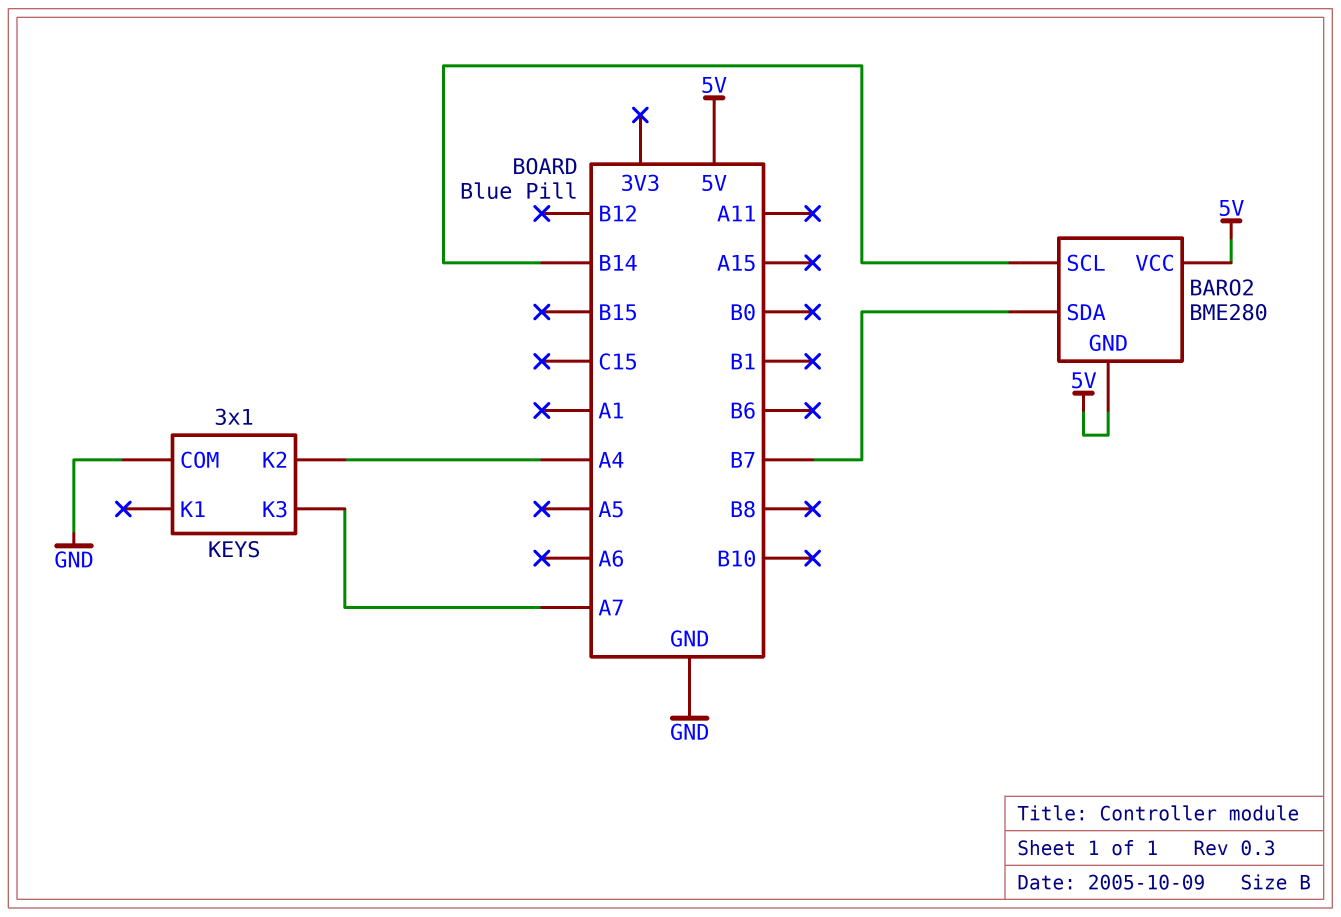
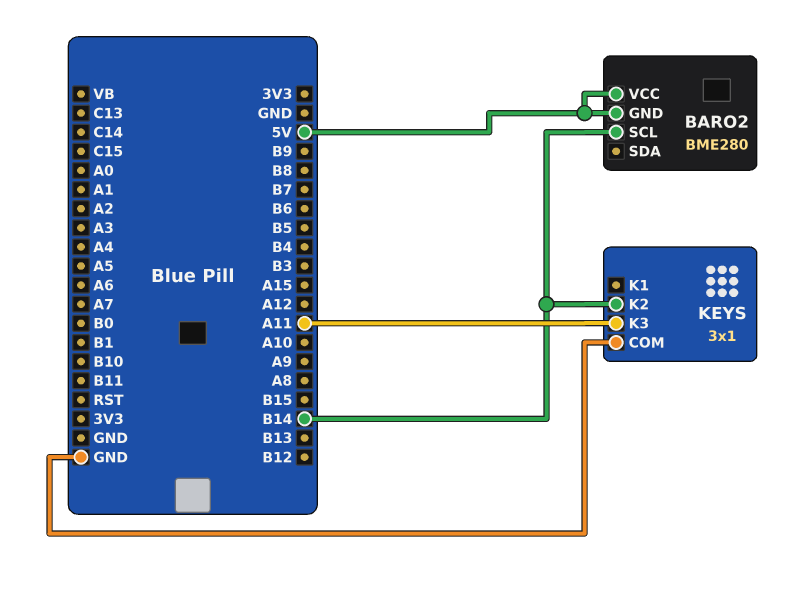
BARO2 pin SDA: B7 -> none
KEYS pin K2: A4 -> B14
KEYS pin K3: A7 -> A11

